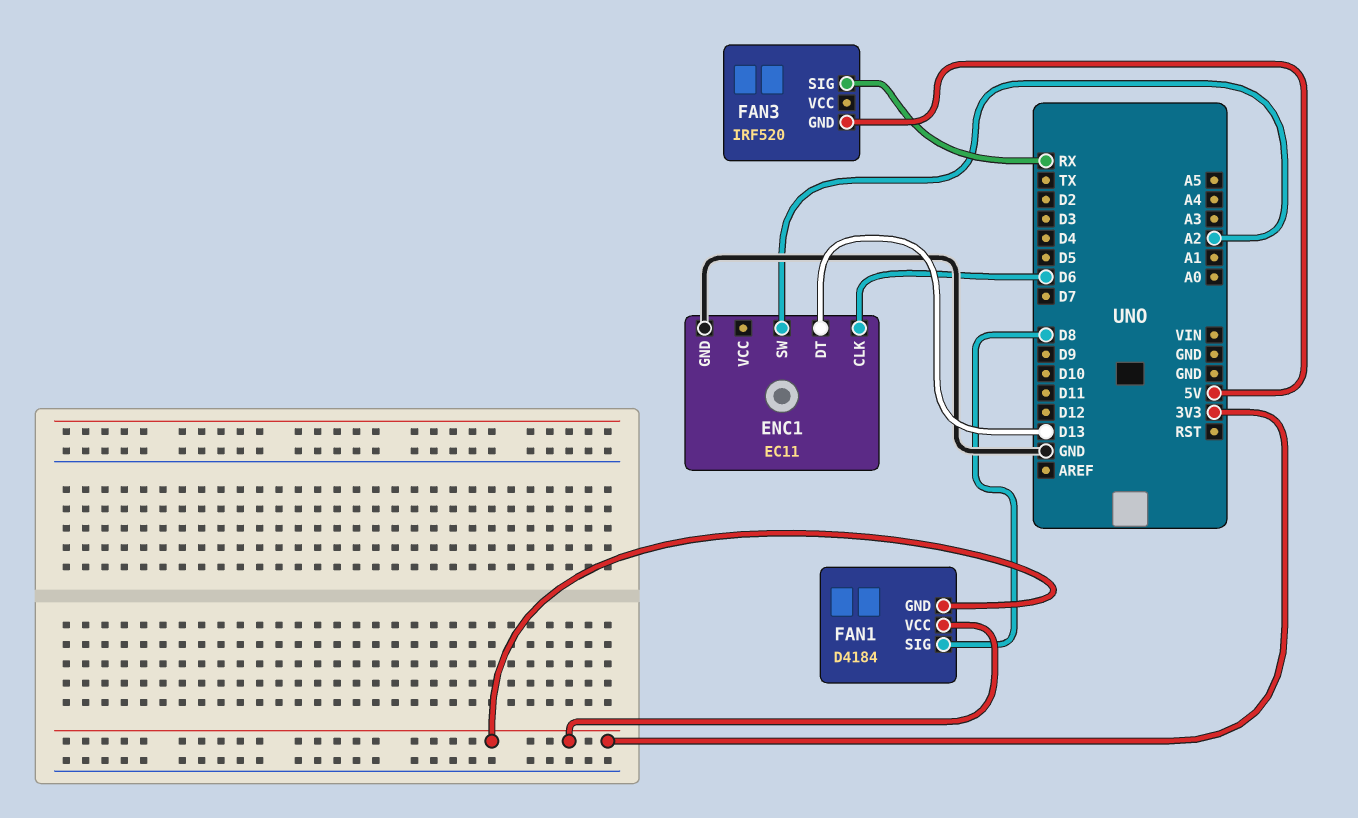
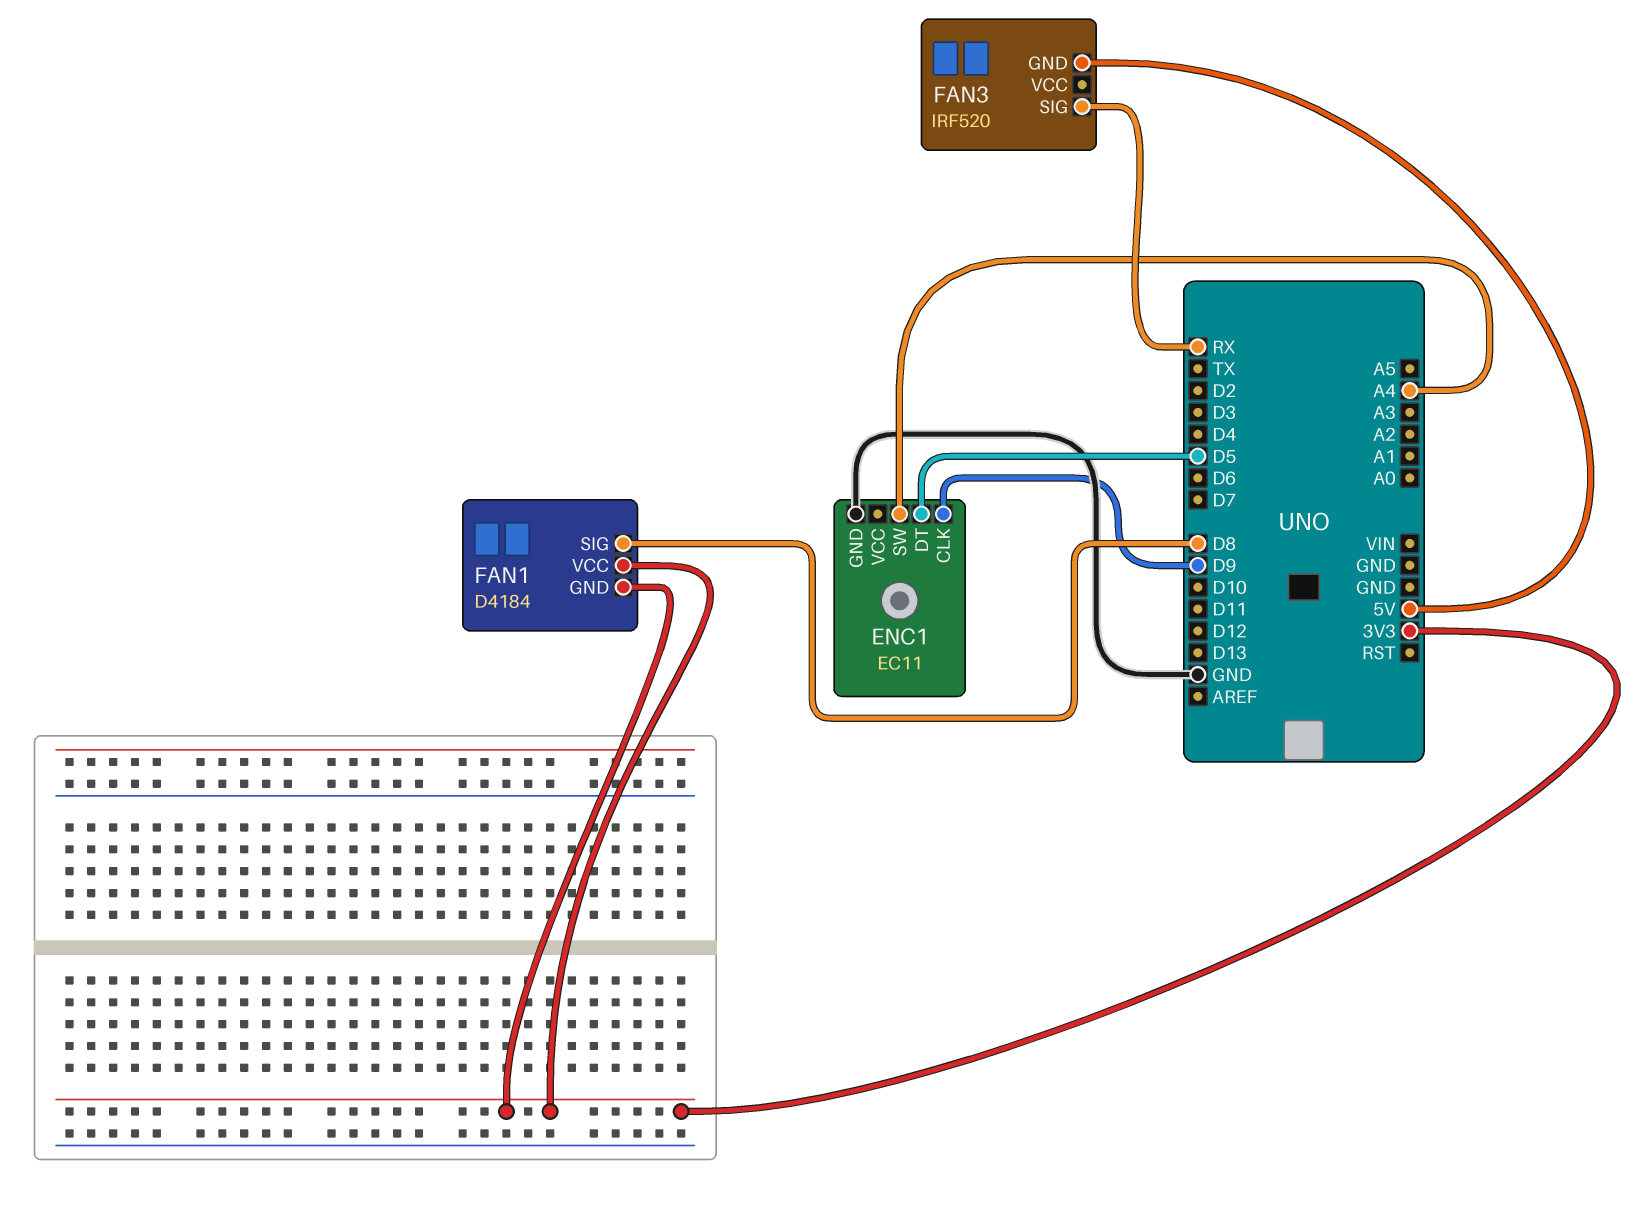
ENC1 pin CLK: D6 -> D9
ENC1 pin DT: D13 -> D5
ENC1 pin SW: A2 -> A4

